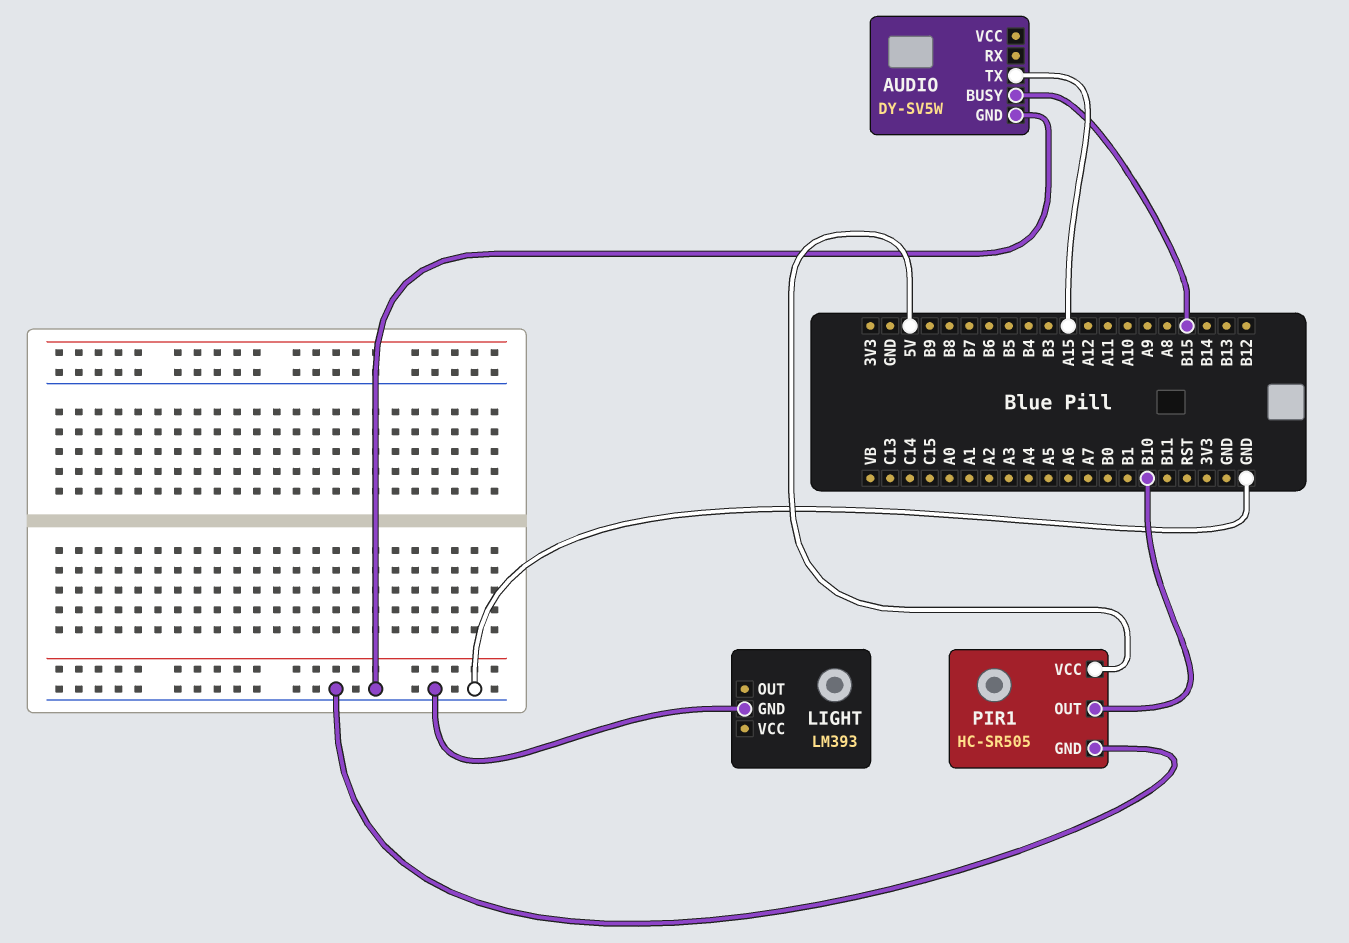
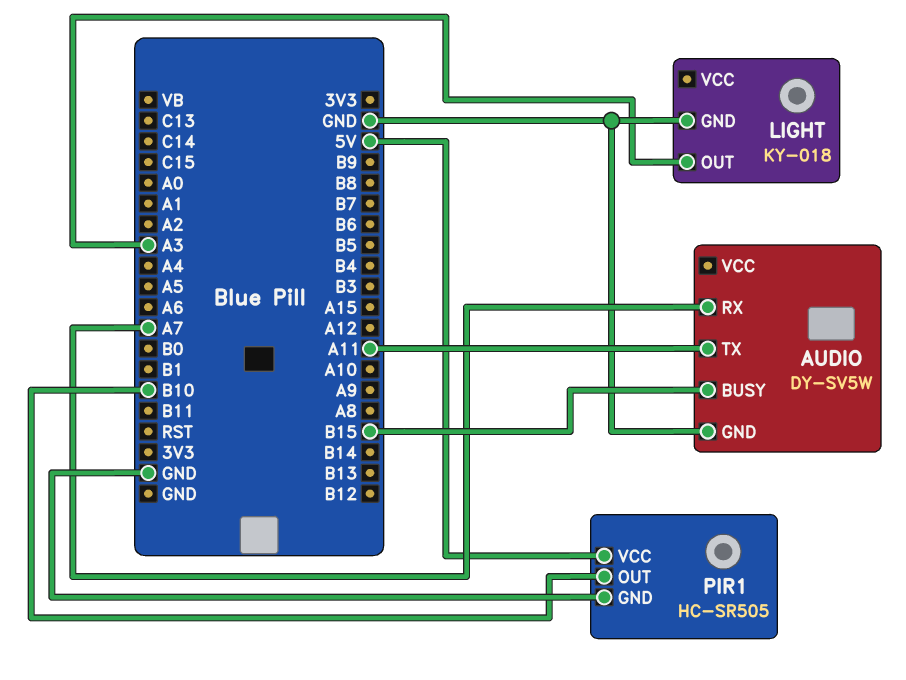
AUDIO pin RX: none -> A7
AUDIO pin TX: A15 -> A11
LIGHT: LM393 -> KY-018
LIGHT pin OUT: none -> A3

